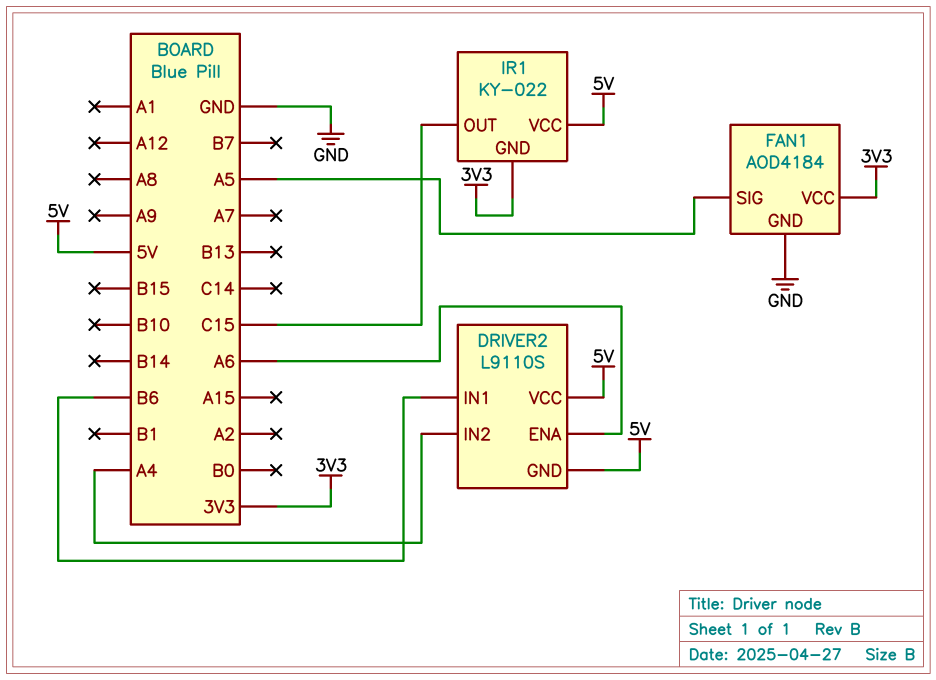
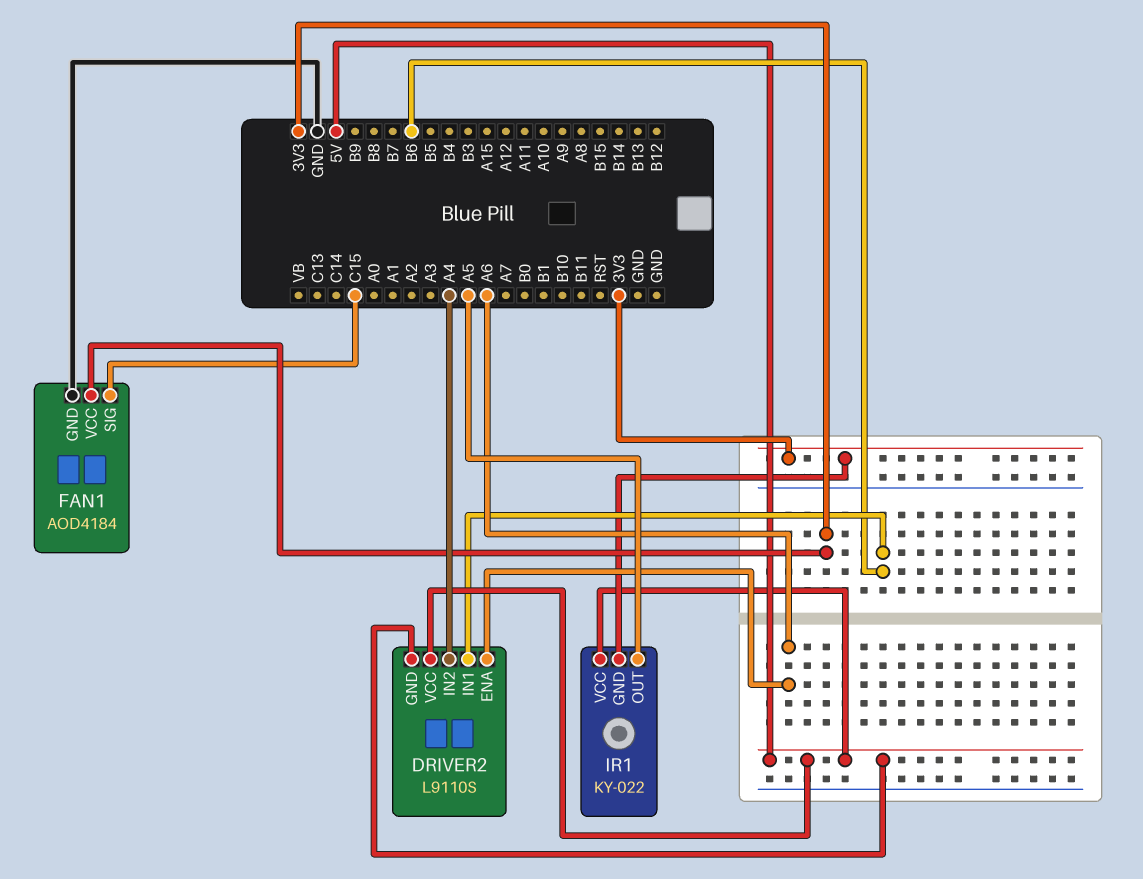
FAN1 pin SIG: A5 -> C15
IR1 pin OUT: C15 -> A5

